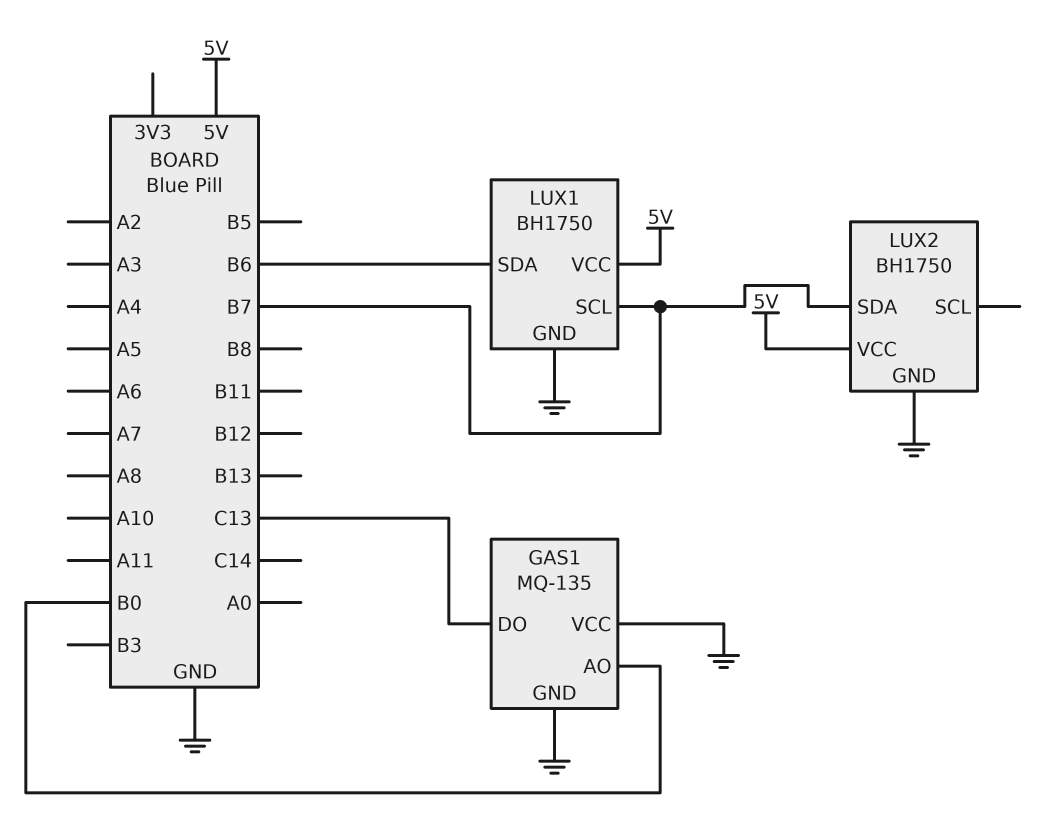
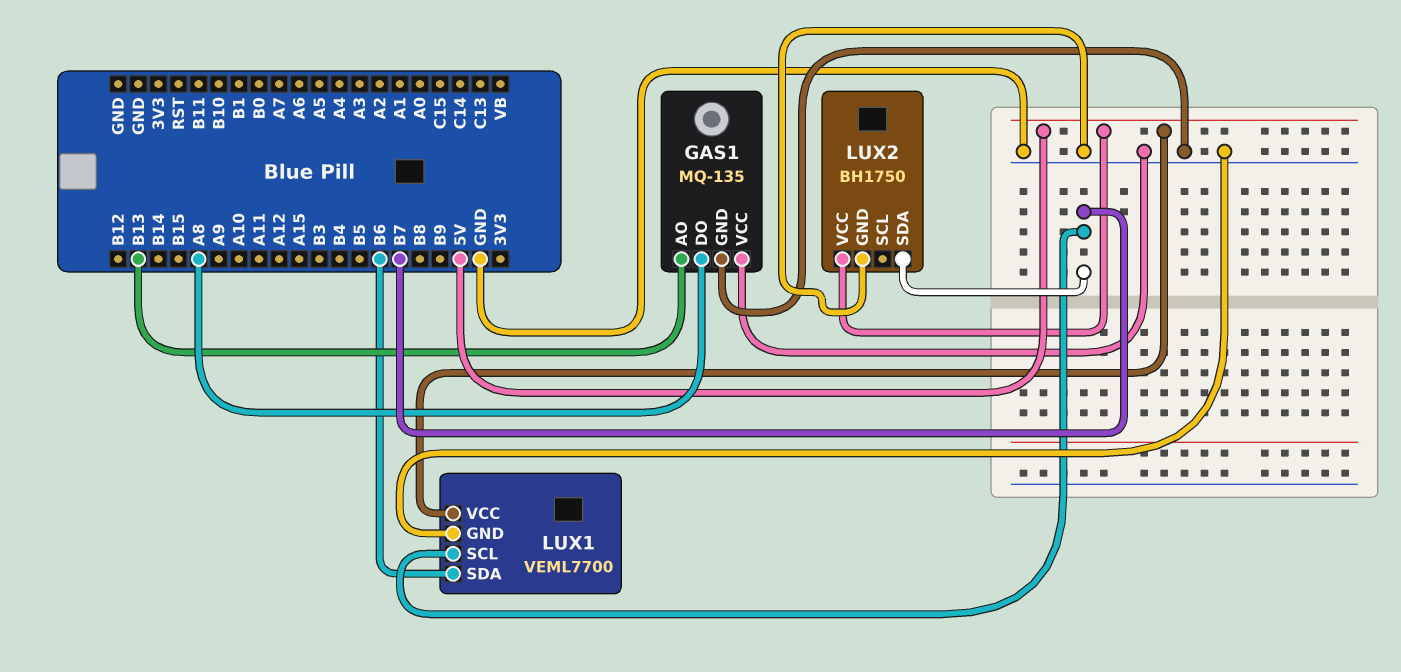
GAS1 pin AO: B0 -> B13
GAS1 pin DO: C13 -> A8
LUX1: BH1750 -> VEML7700

